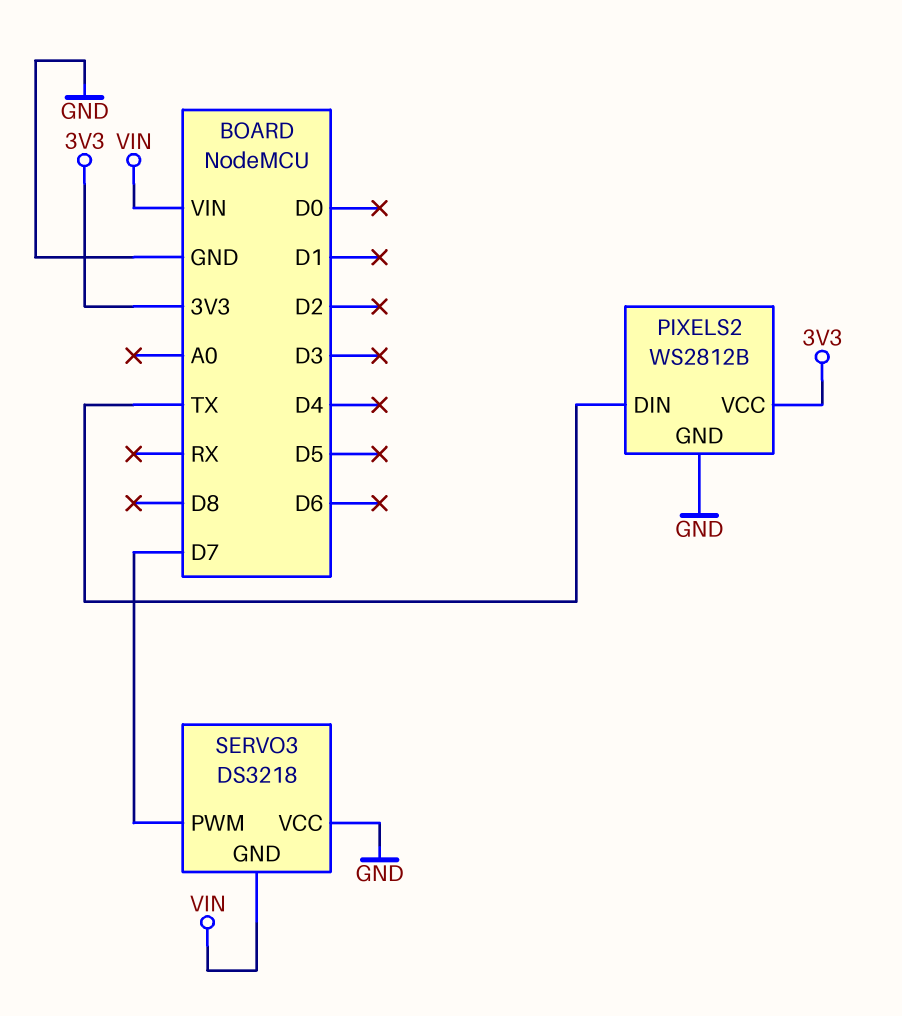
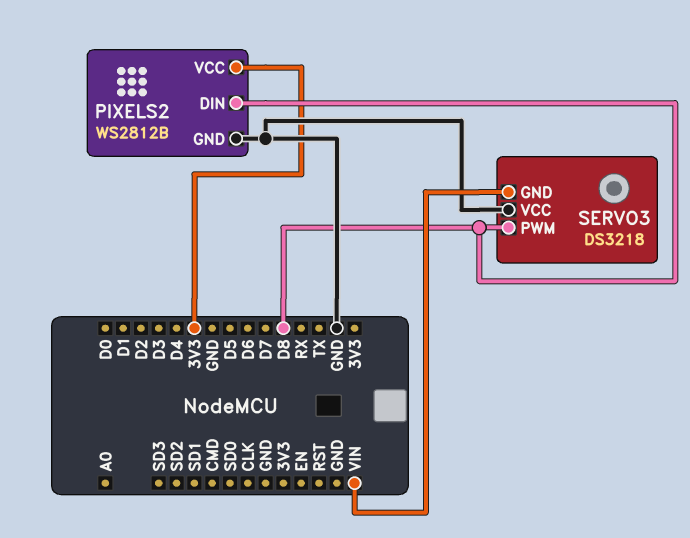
PIXELS2 pin DIN: TX -> D8
SERVO3 pin PWM: D7 -> D8

